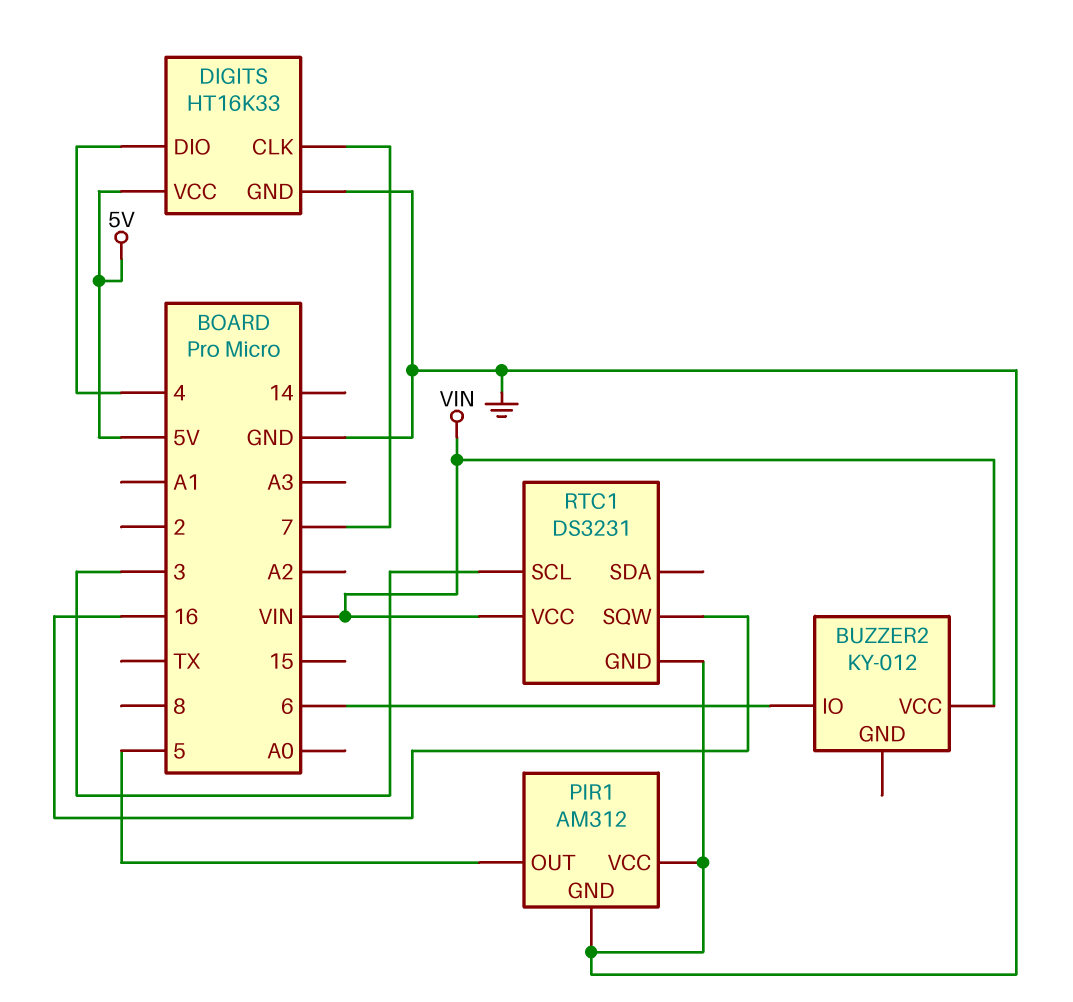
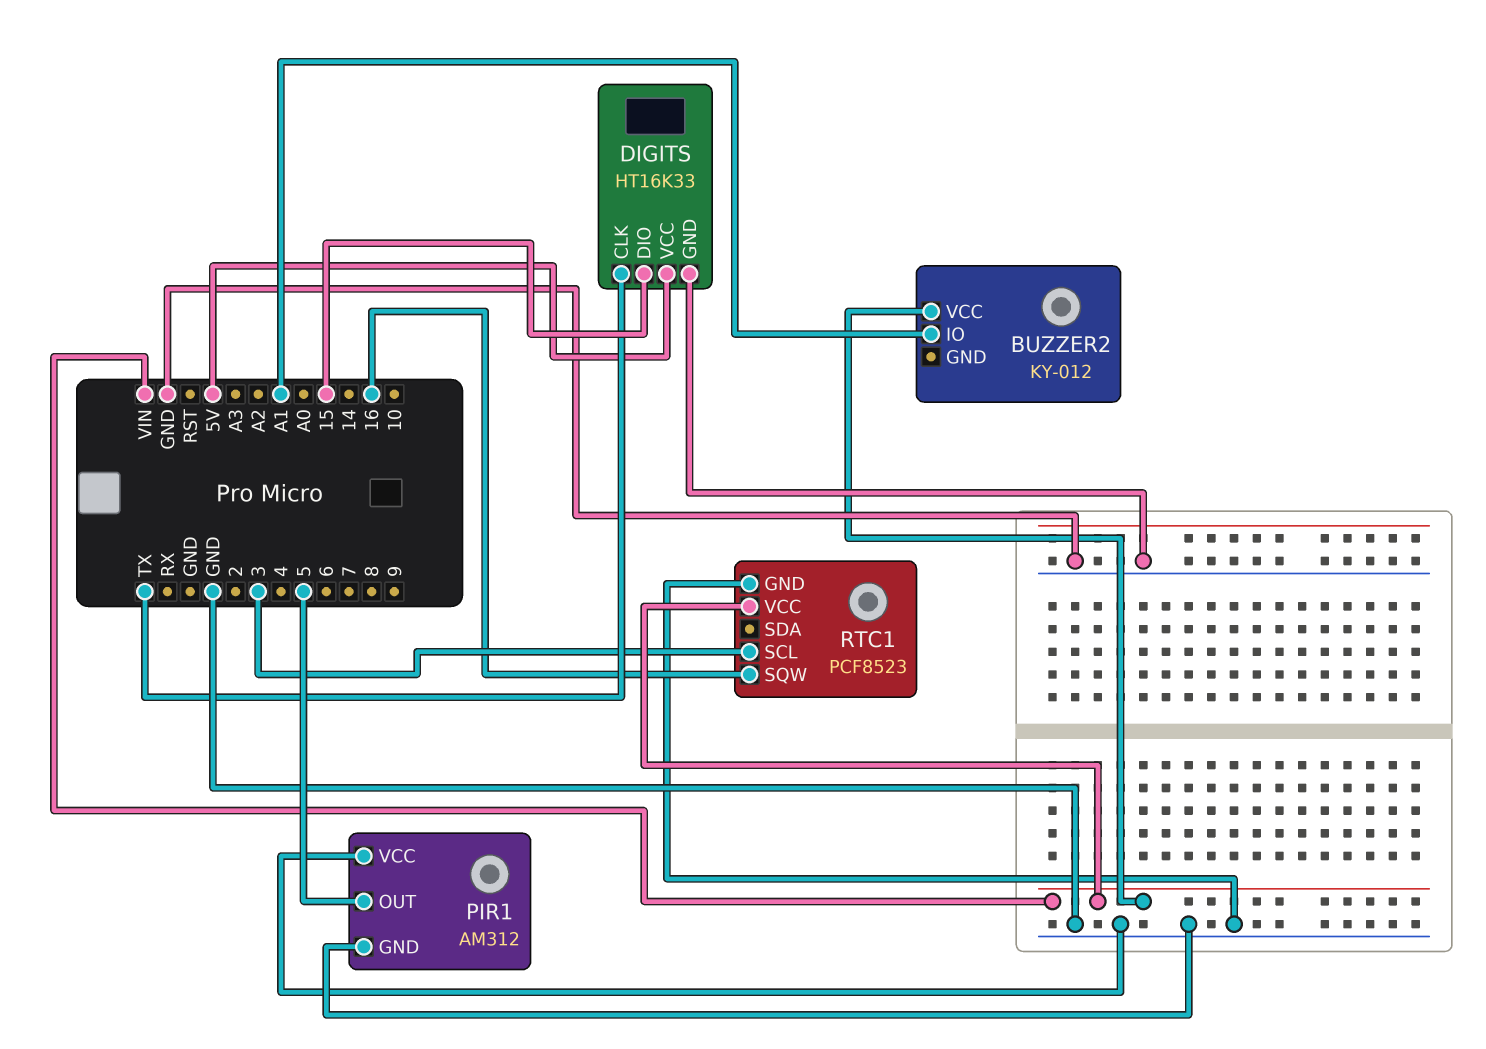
BUZZER2 pin IO: 6 -> A1
DIGITS pin CLK: 7 -> TX
DIGITS pin DIO: 4 -> 15
RTC1: DS3231 -> PCF8523

